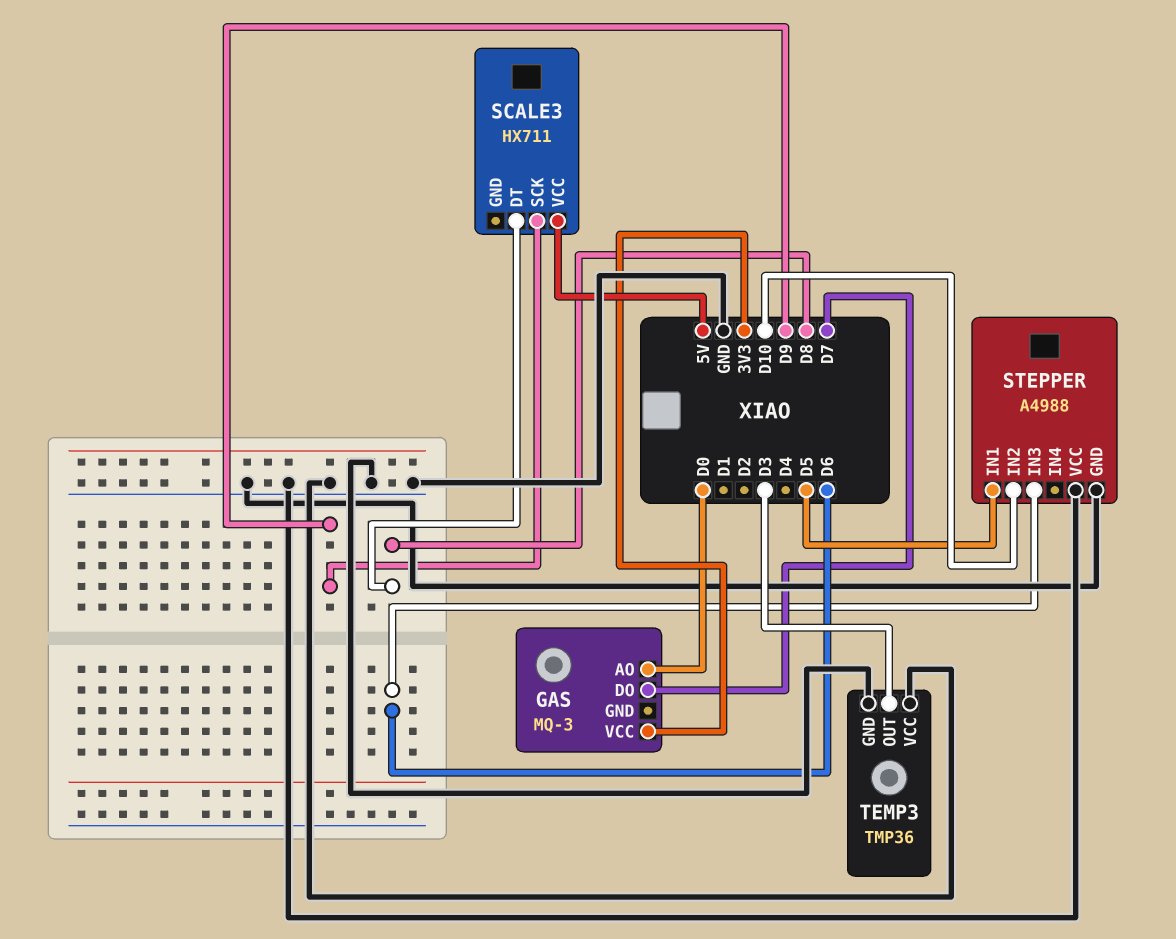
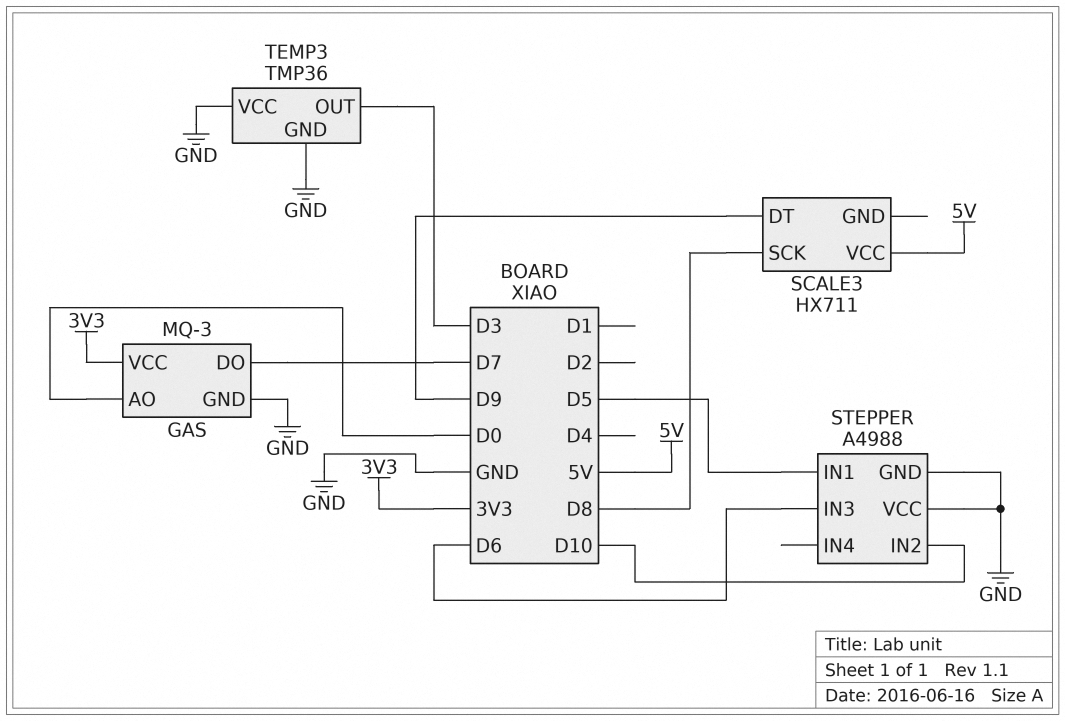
GAS pin GND: none -> GND
SCALE3 pin DT: D8 -> D9
SCALE3 pin SCK: D9 -> D8

